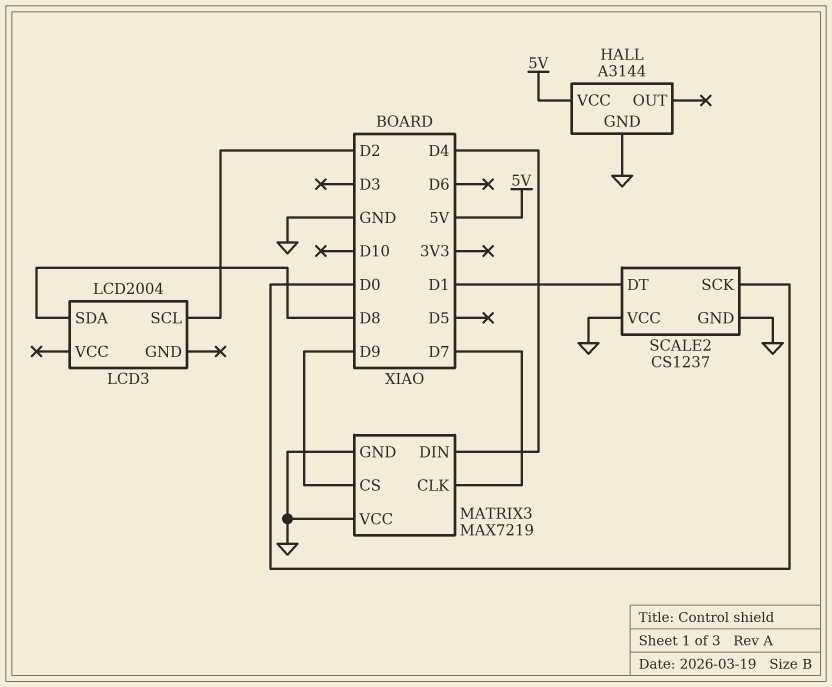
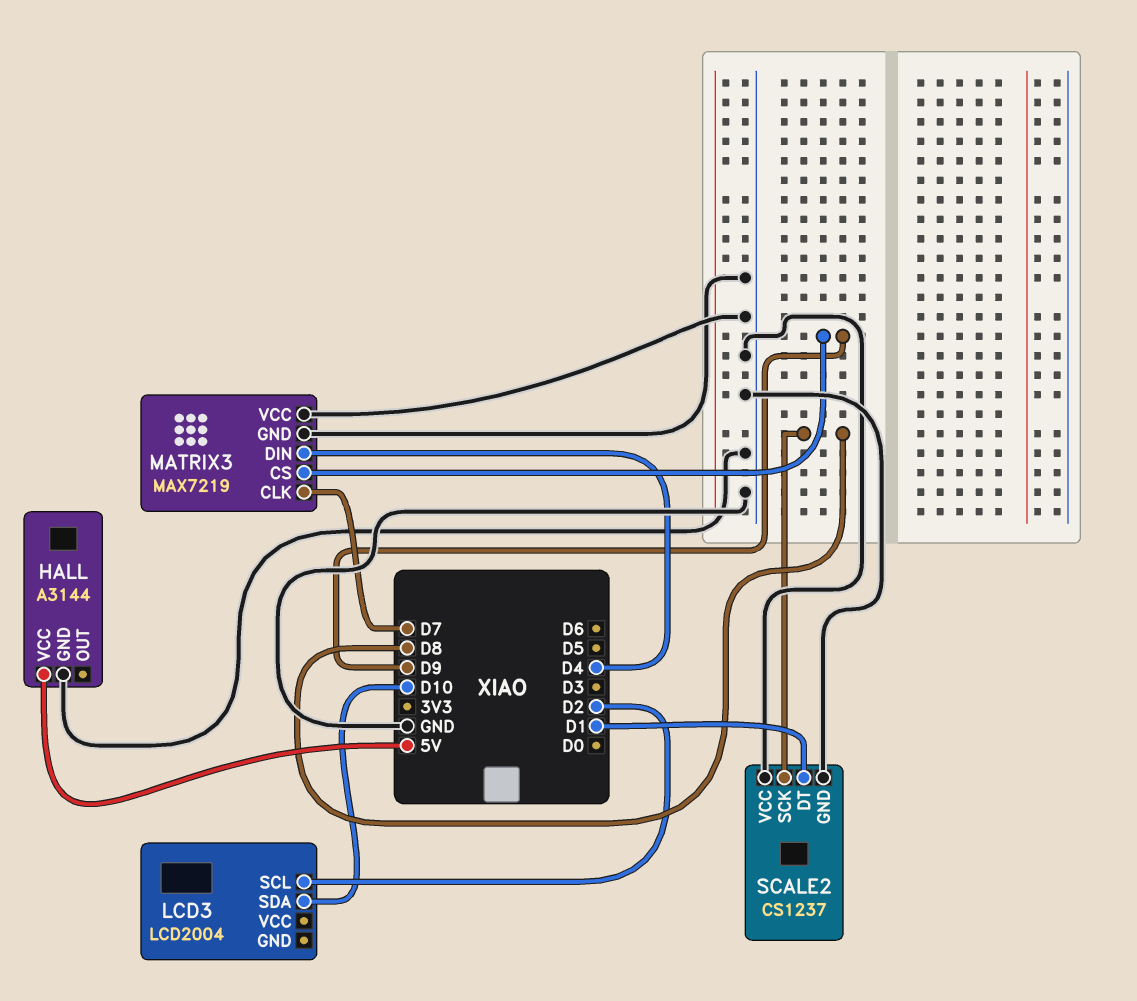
LCD3 pin SDA: D8 -> D10
SCALE2 pin SCK: D0 -> D8

